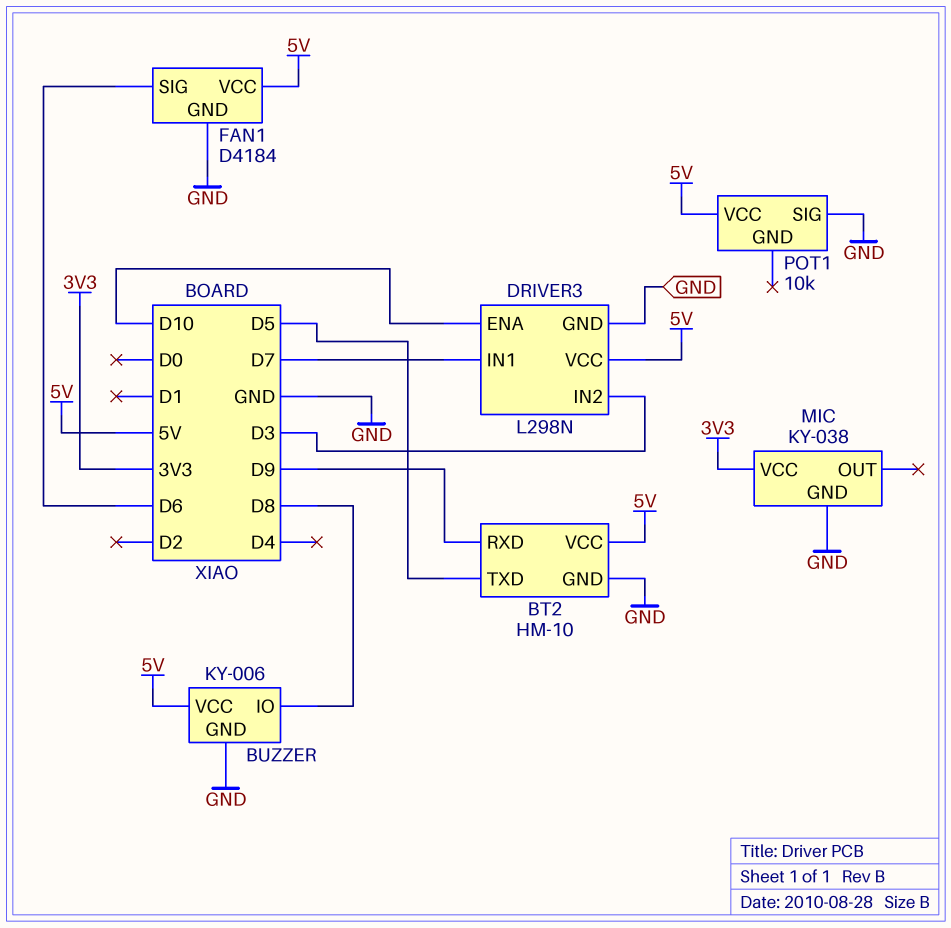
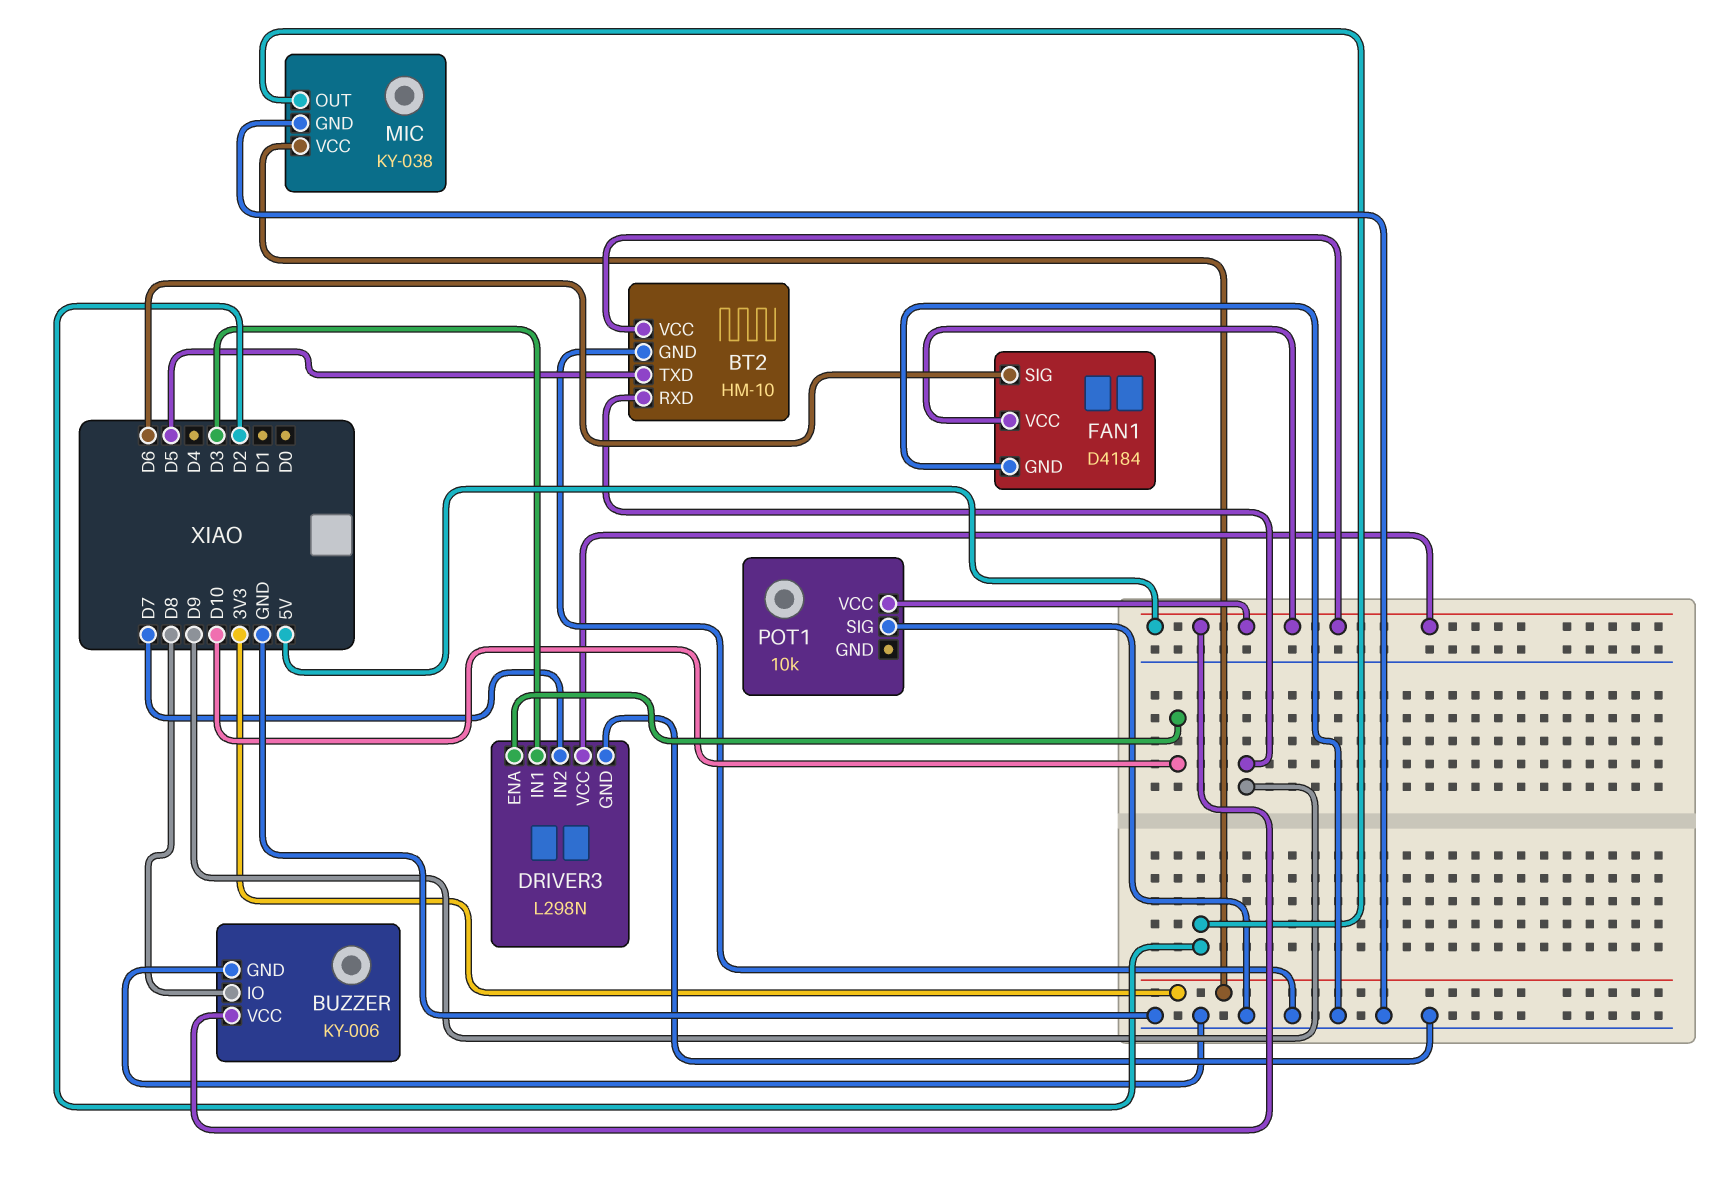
DRIVER3 pin IN1: D7 -> D3
DRIVER3 pin IN2: D3 -> D7
MIC pin OUT: none -> D2

